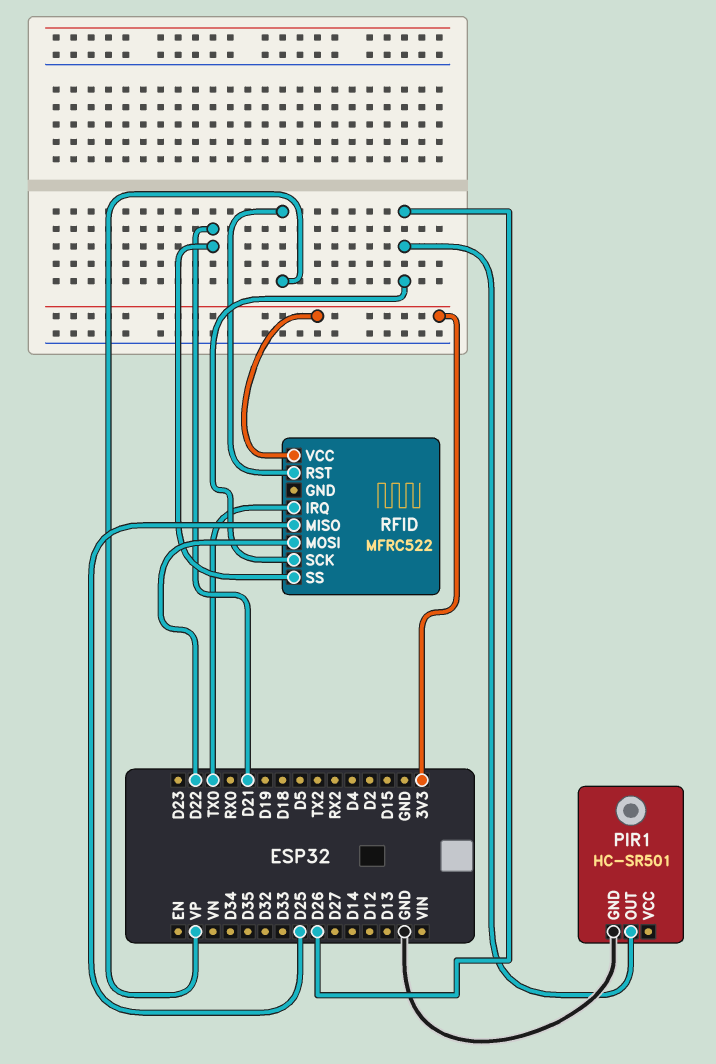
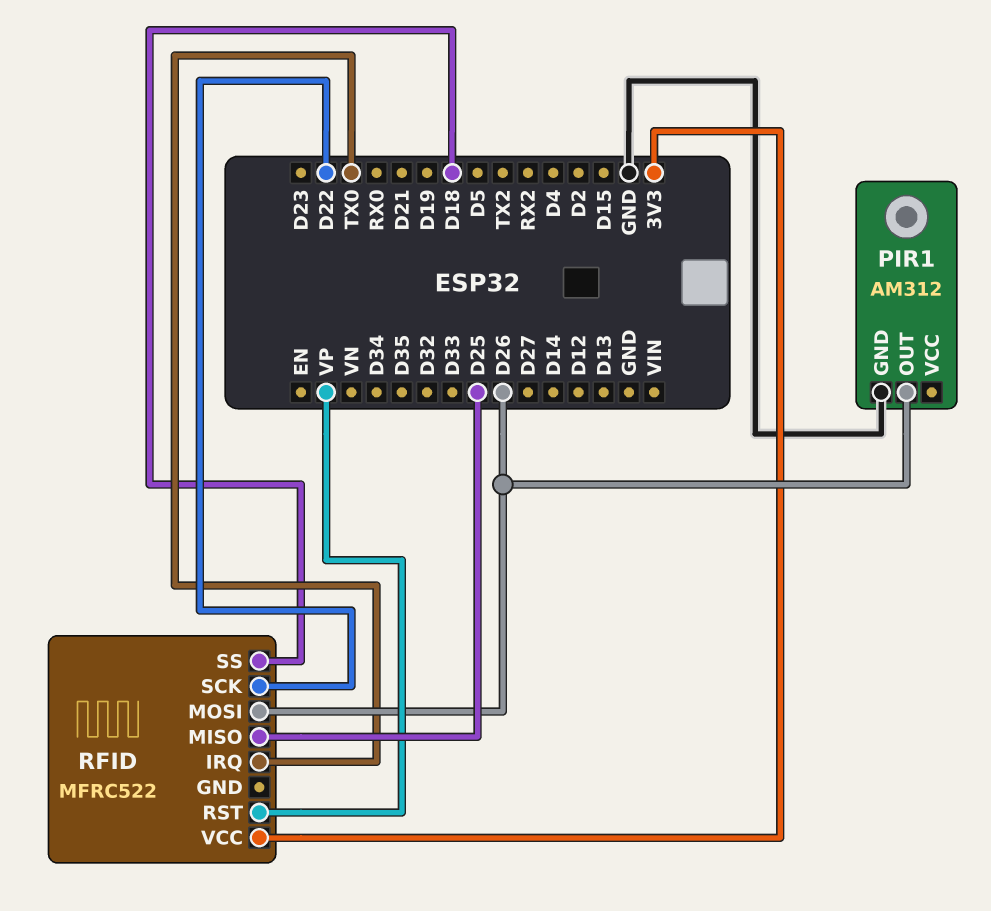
PIR1: HC-SR501 -> AM312
RFID pin MOSI: D22 -> D26
RFID pin SCK: D26 -> D22
RFID pin SS: D21 -> D18

